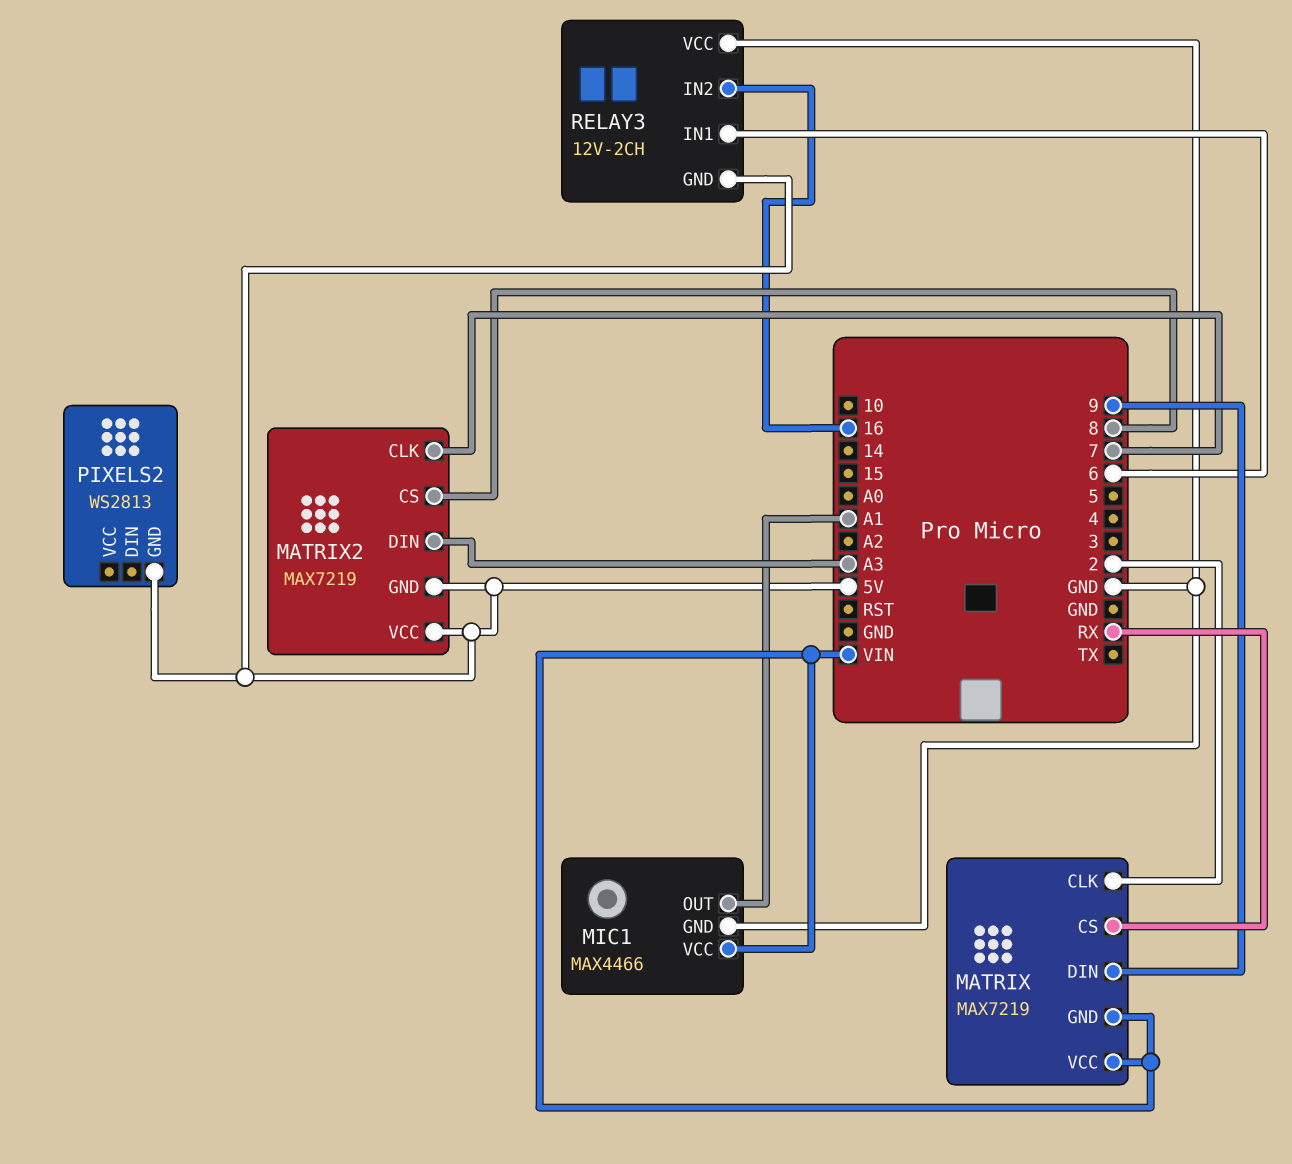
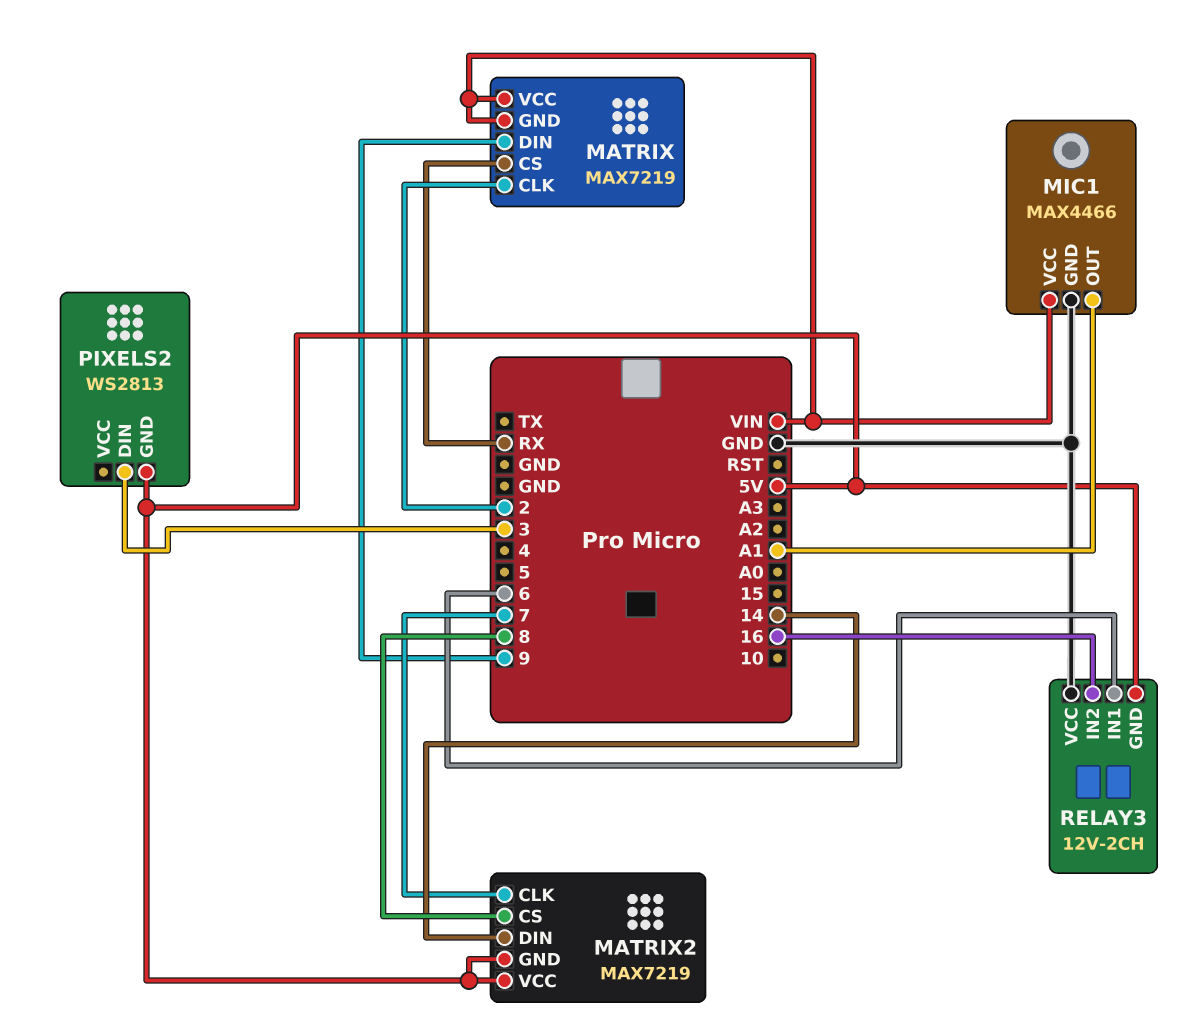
MATRIX2 pin DIN: A3 -> 14
PIXELS2 pin DIN: none -> 3

